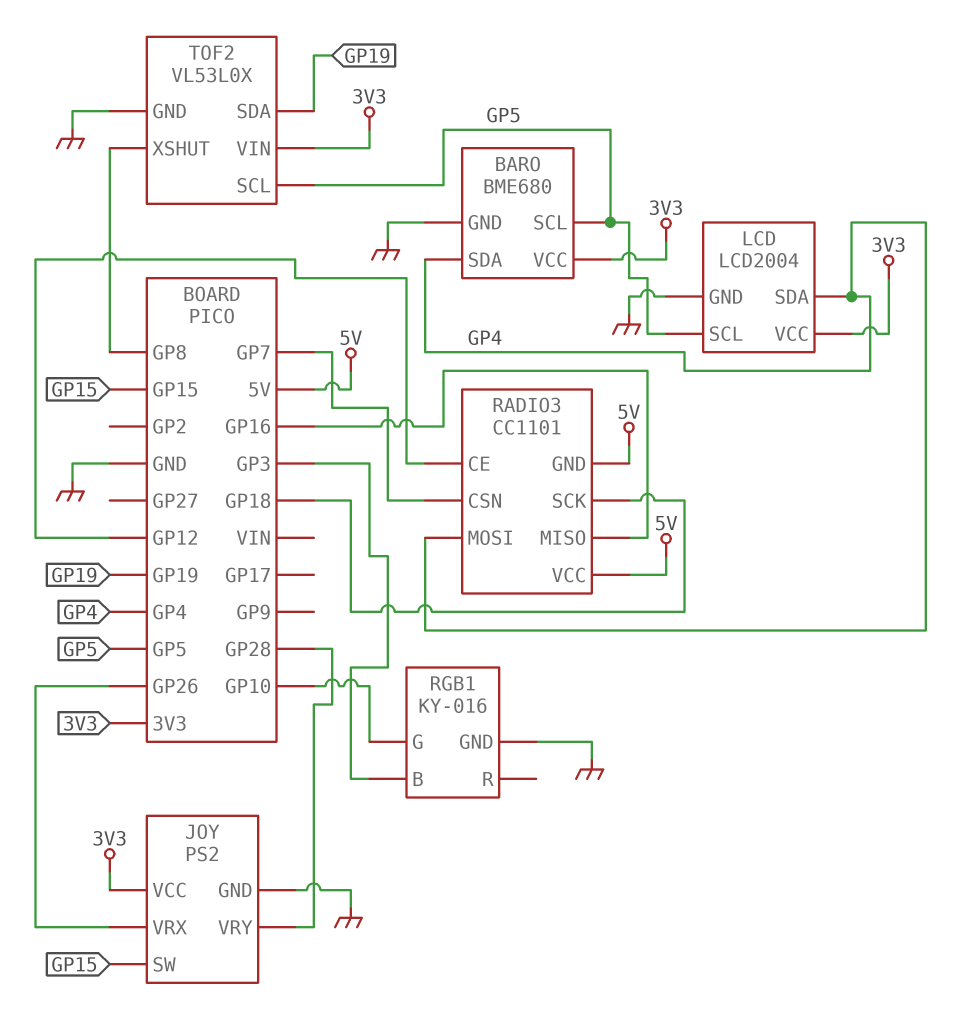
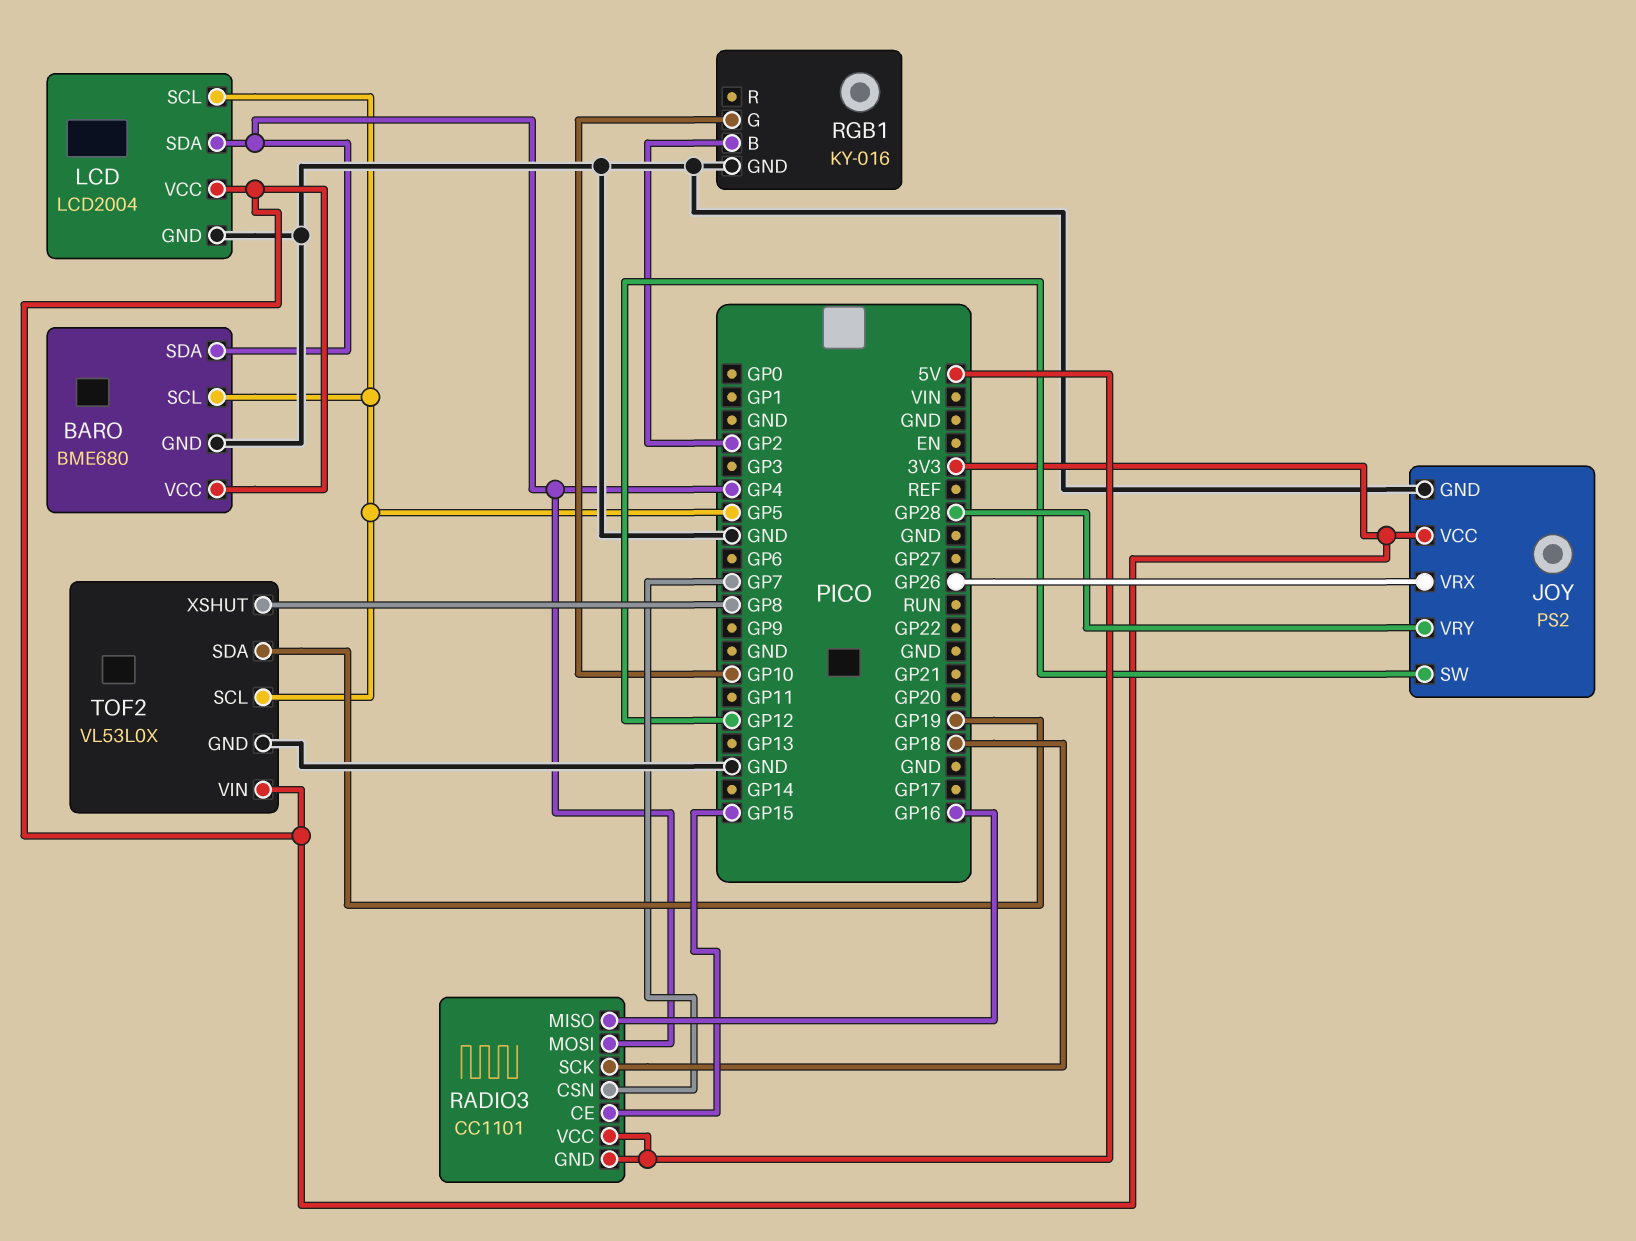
JOY pin SW: GP15 -> GP12
RADIO3 pin CE: GP12 -> GP15
RGB1 pin B: GP3 -> GP2

